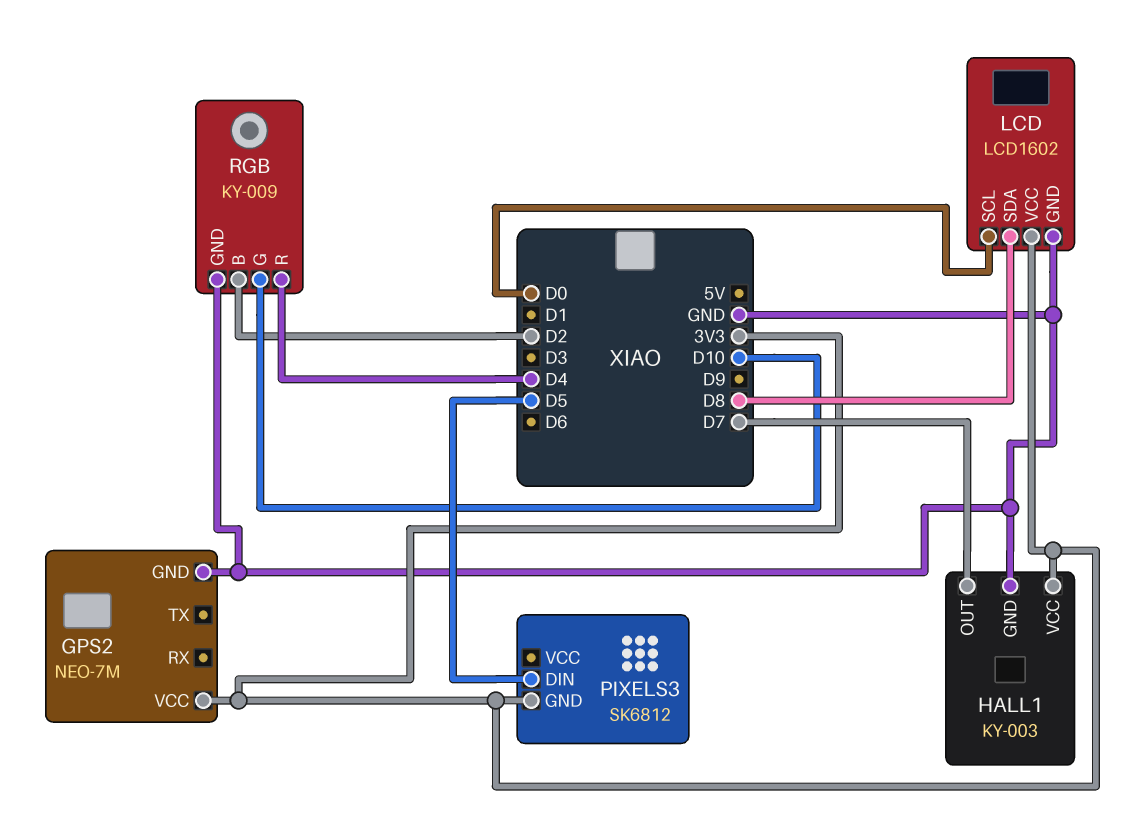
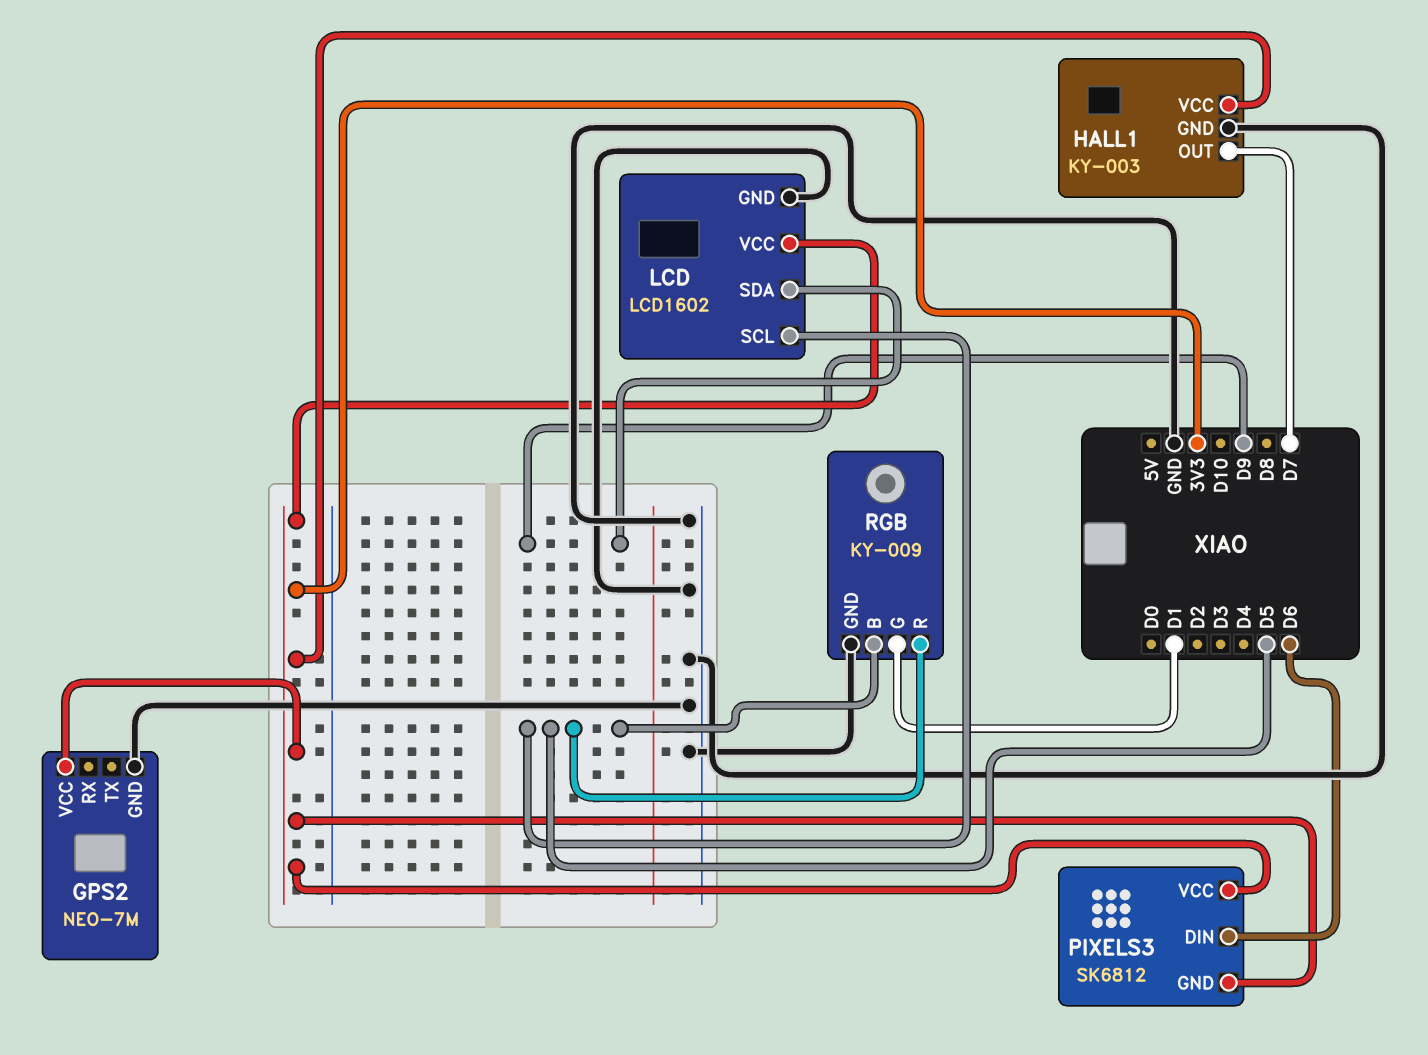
LCD pin SCL: D0 -> D5
LCD pin SDA: D8 -> D9
PIXELS3 pin DIN: D5 -> D6
PIXELS3 pin VCC: none -> 3V3
RGB pin B: D2 -> D5
RGB pin G: D10 -> D1
RGB pin R: D4 -> D5

